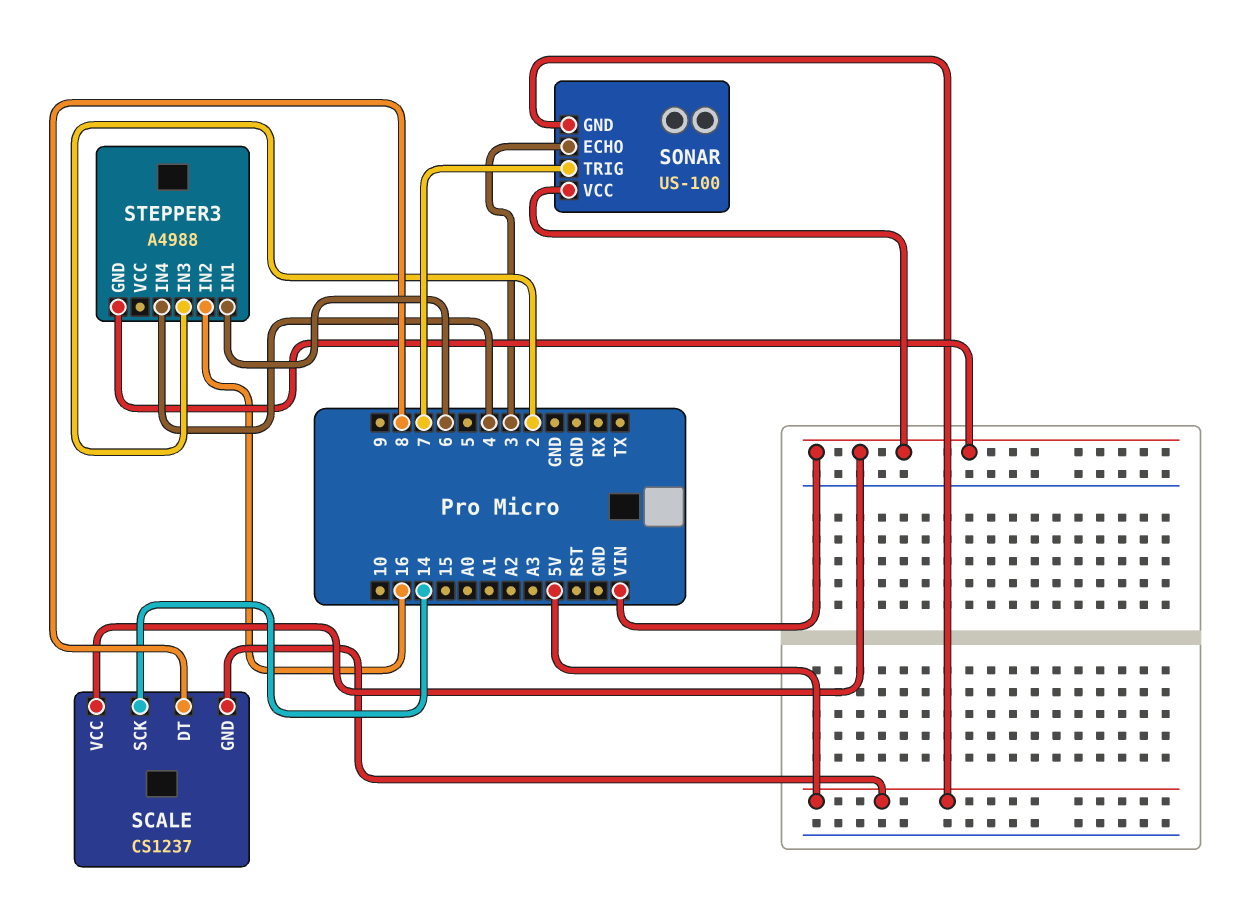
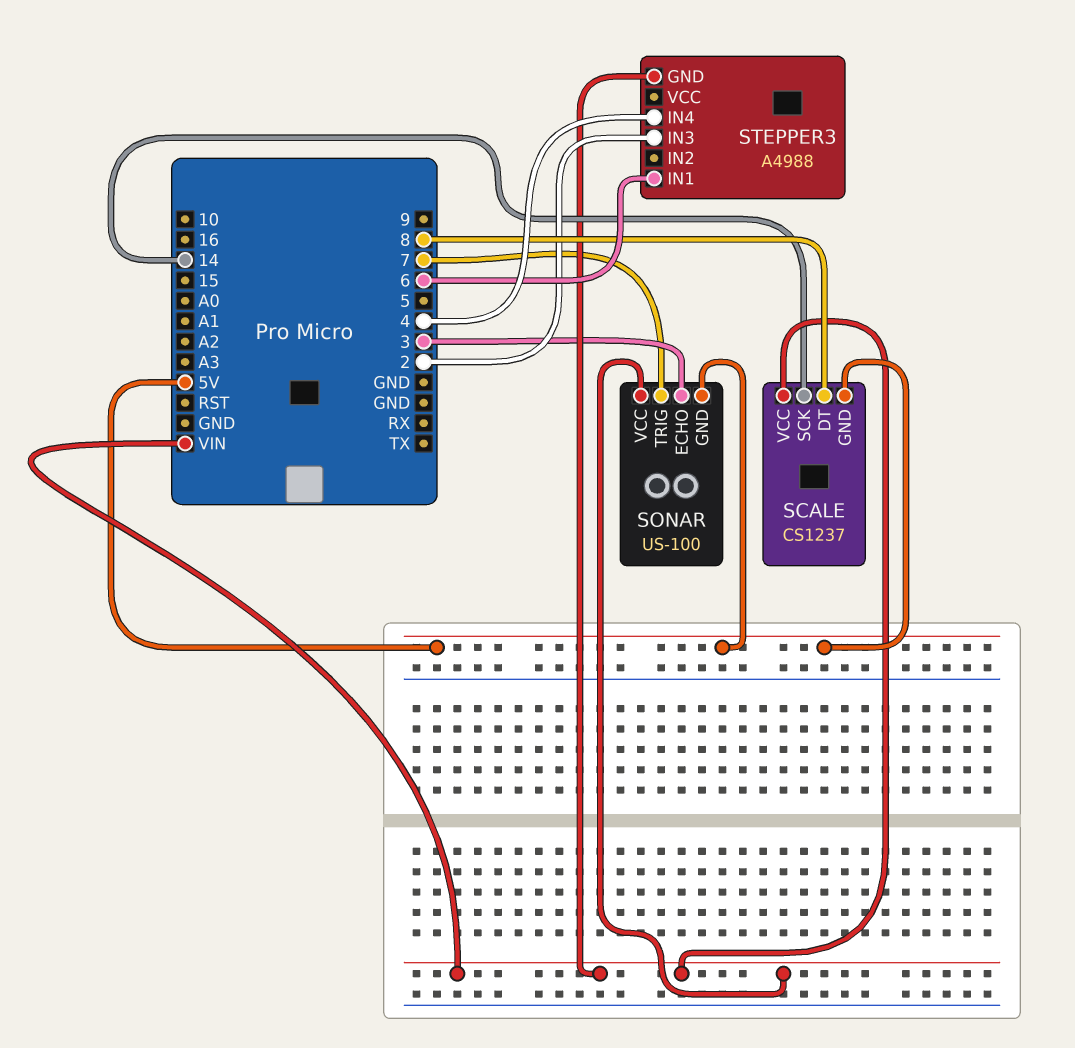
STEPPER3 pin IN2: 16 -> none

